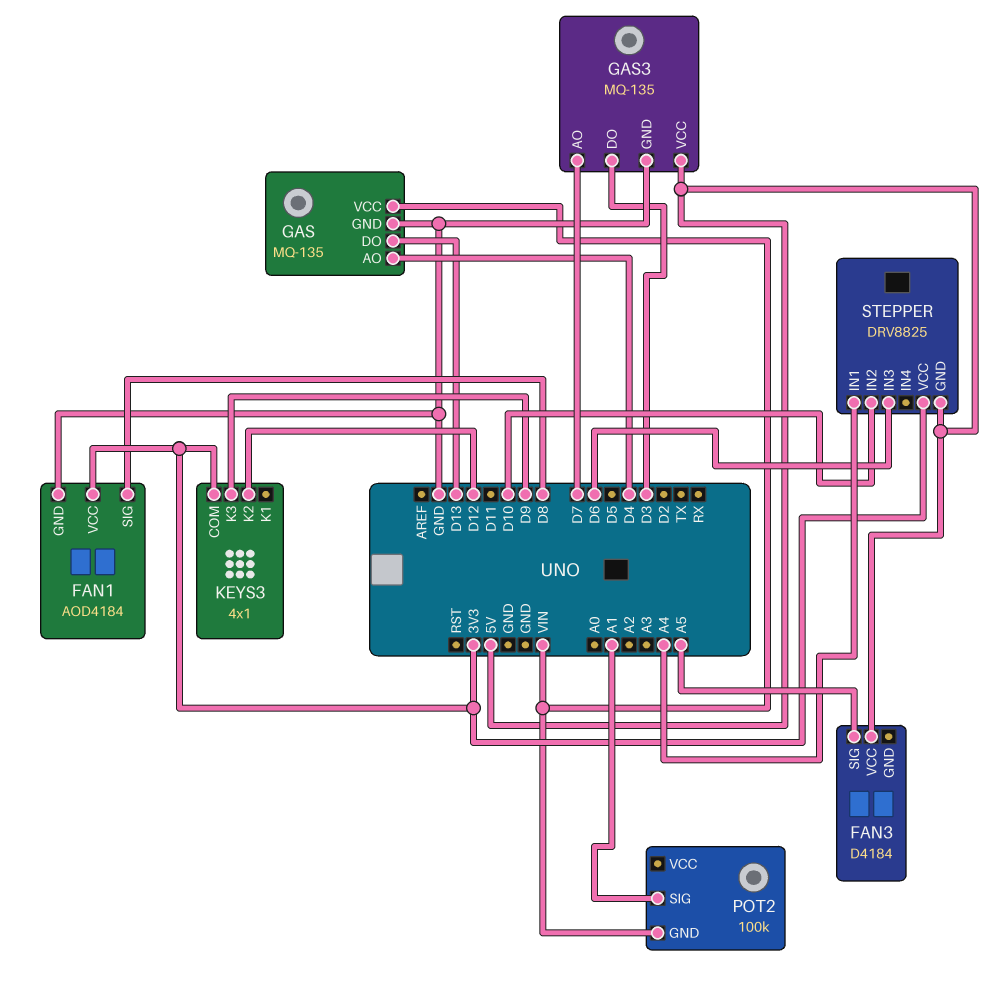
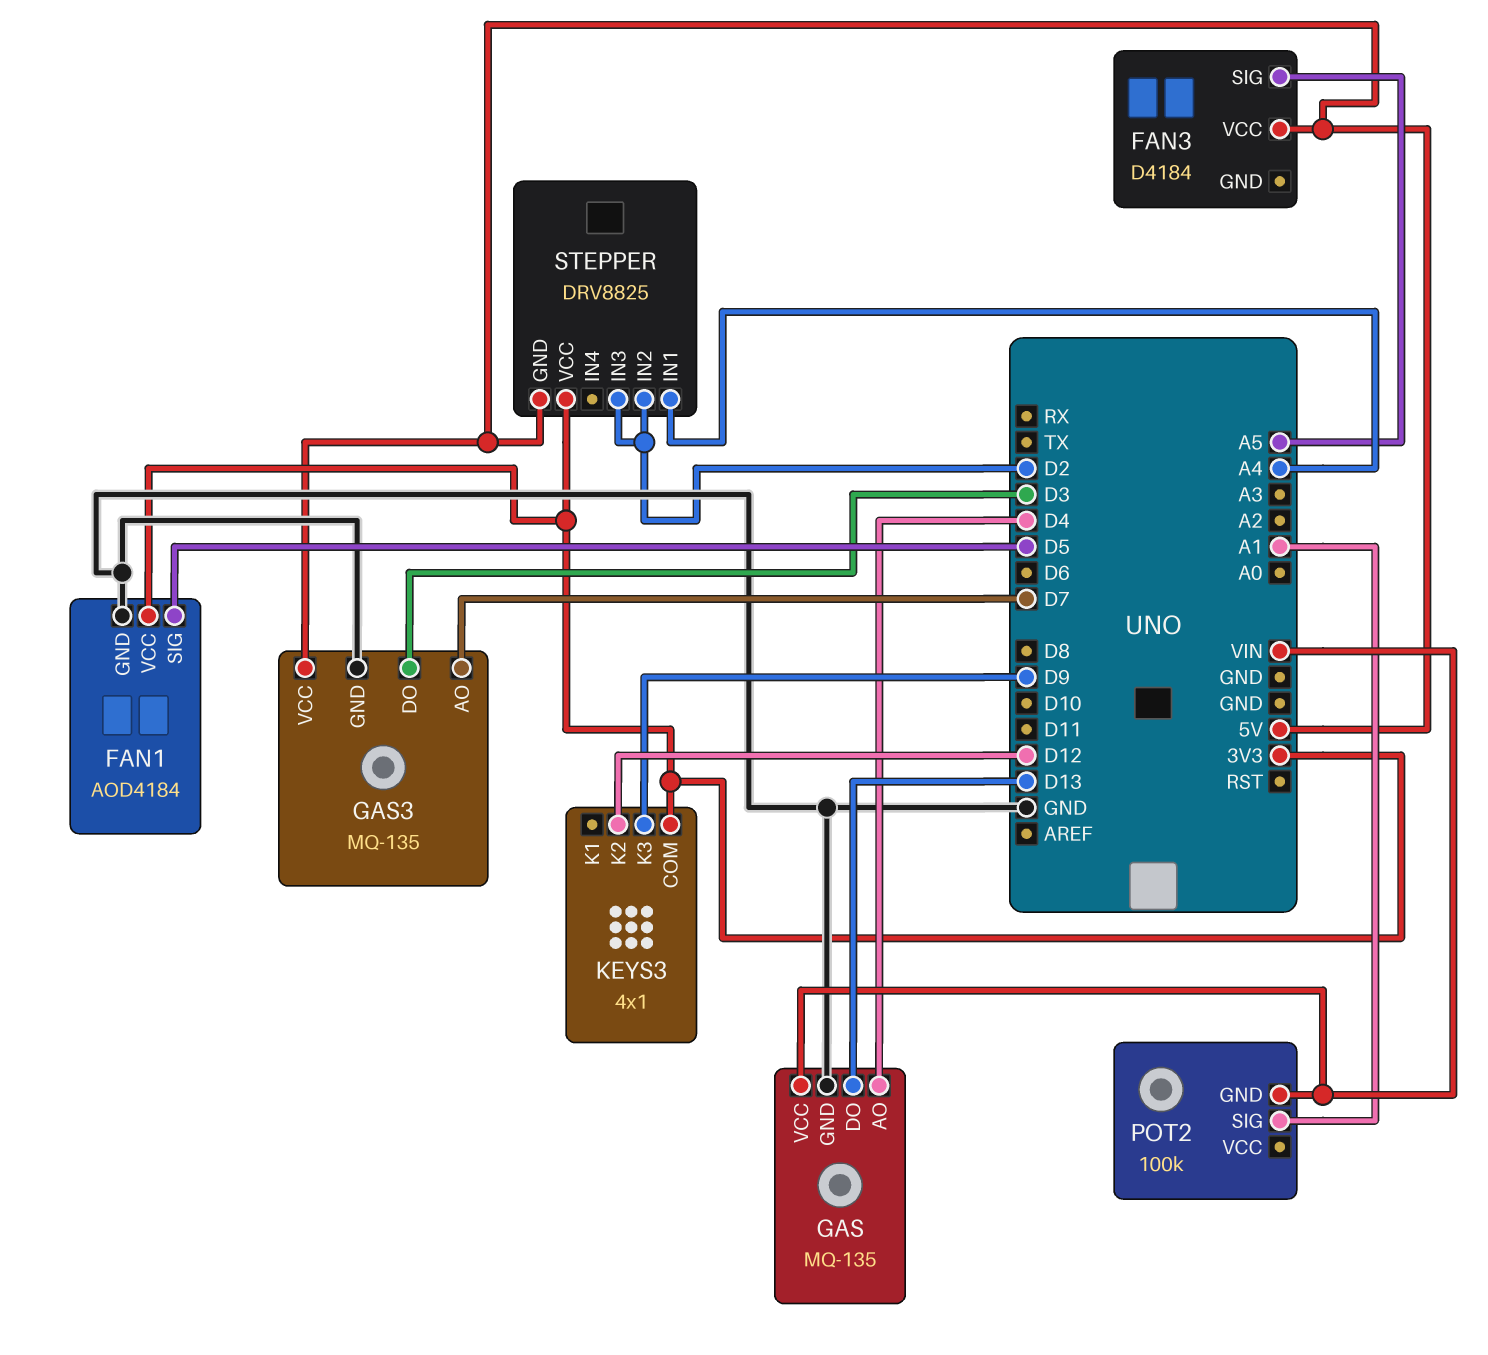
FAN1 pin SIG: D8 -> D5
STEPPER pin IN2: D10 -> D2
STEPPER pin IN3: D6 -> D2

